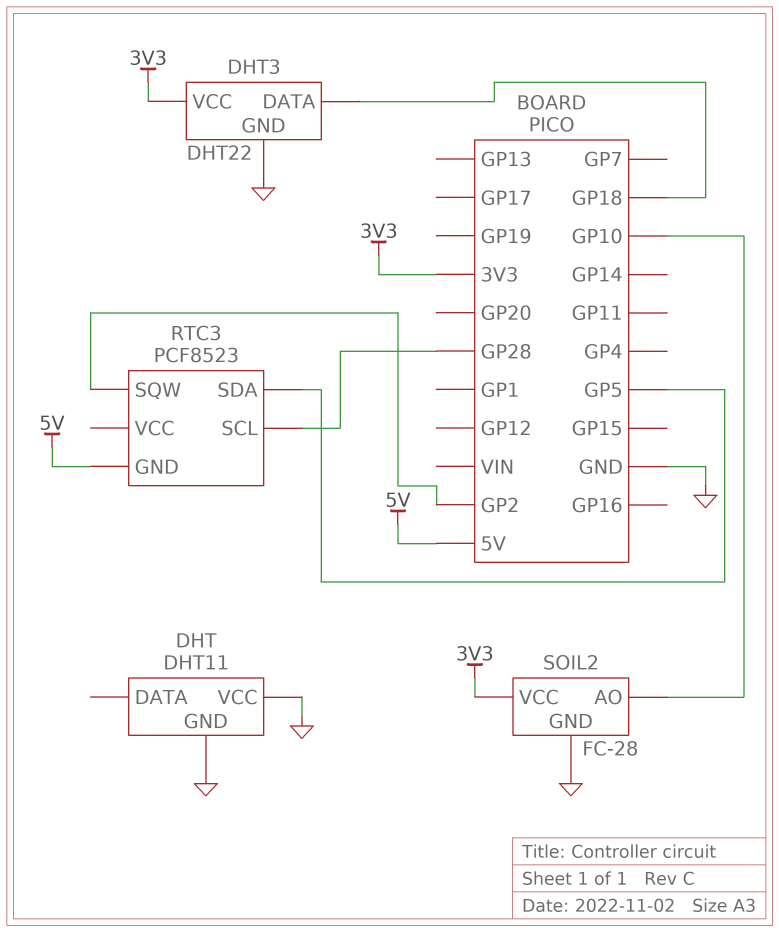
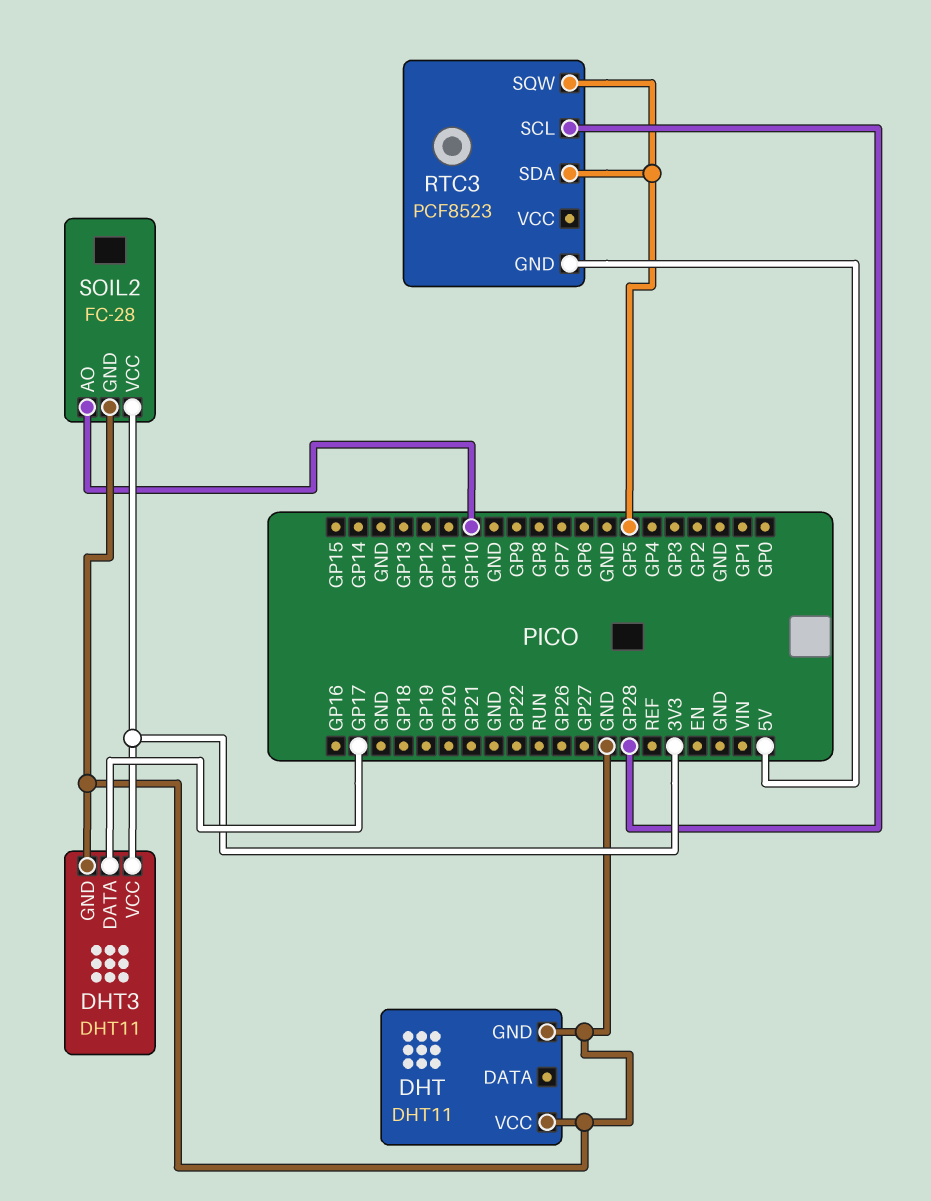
DHT3: DHT22 -> DHT11
DHT3 pin DATA: GP18 -> GP17
RTC3 pin SQW: GP2 -> GP5

